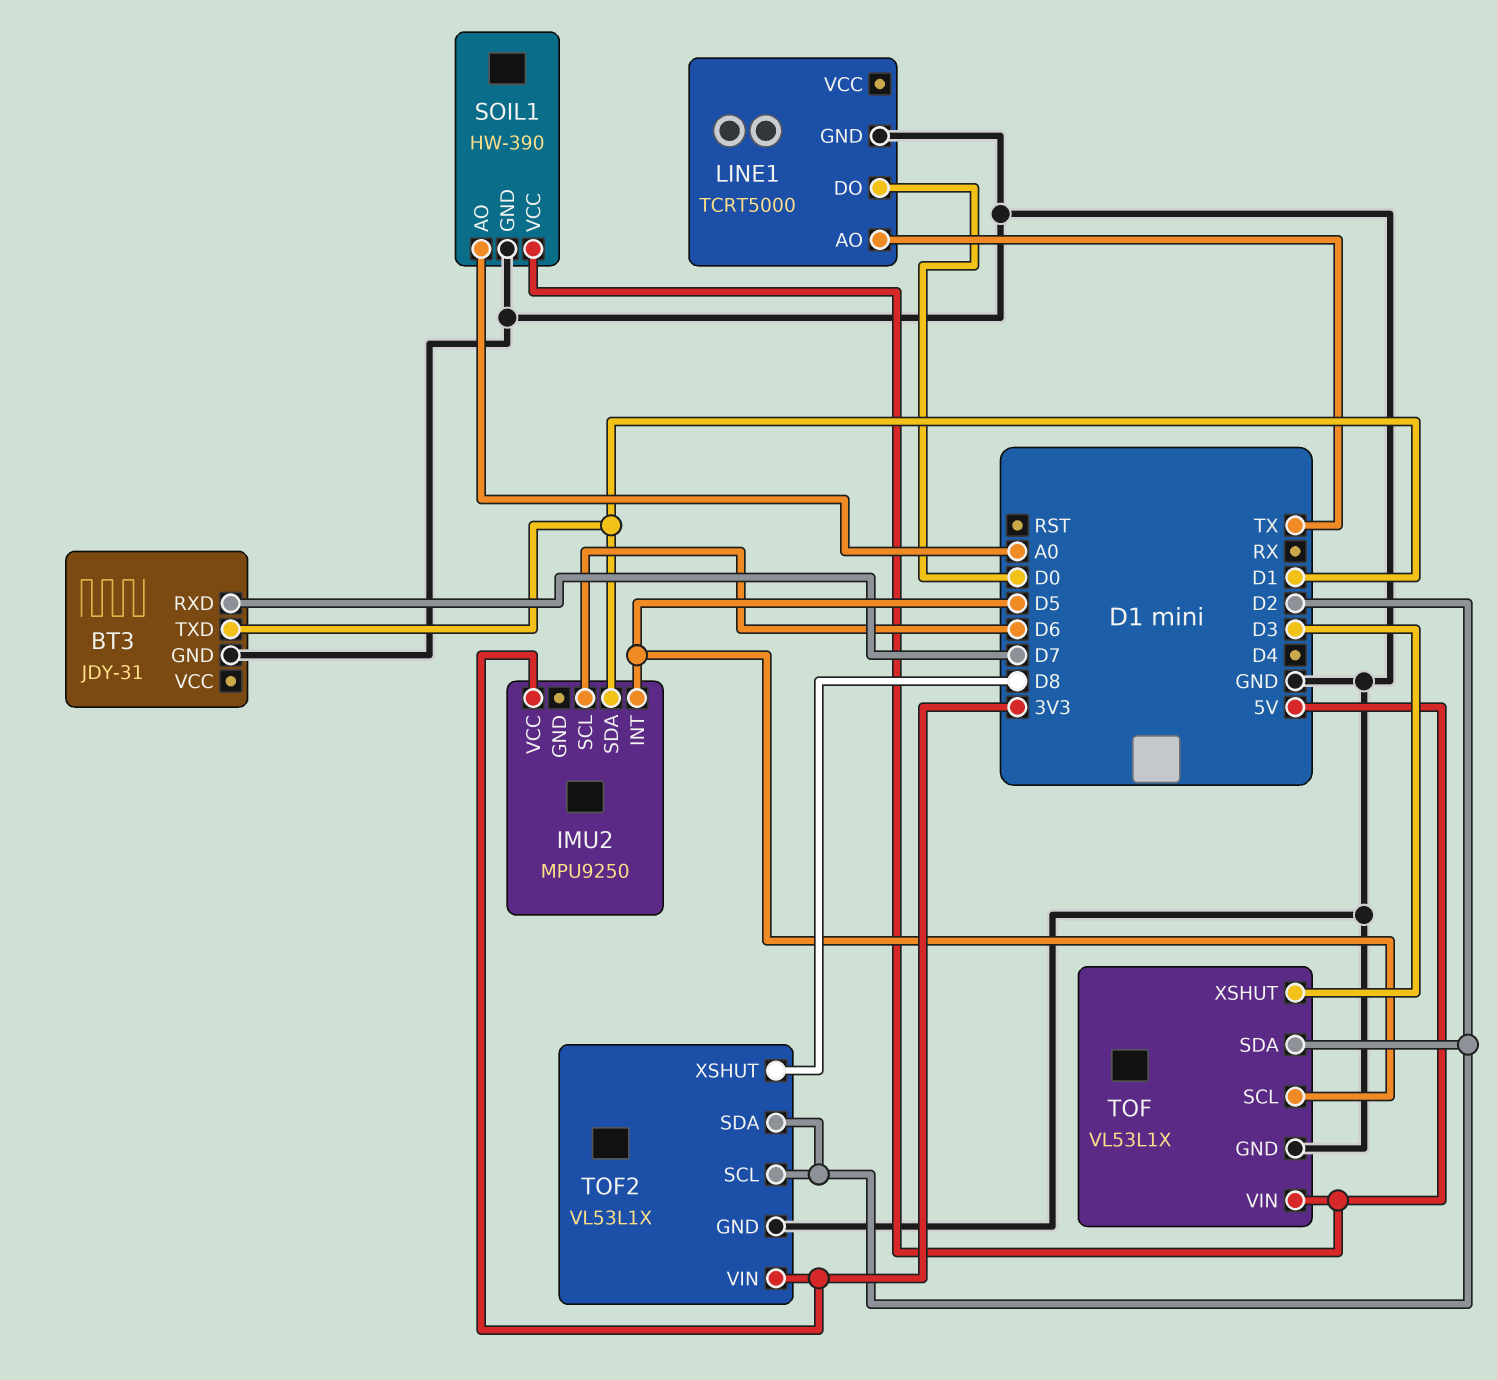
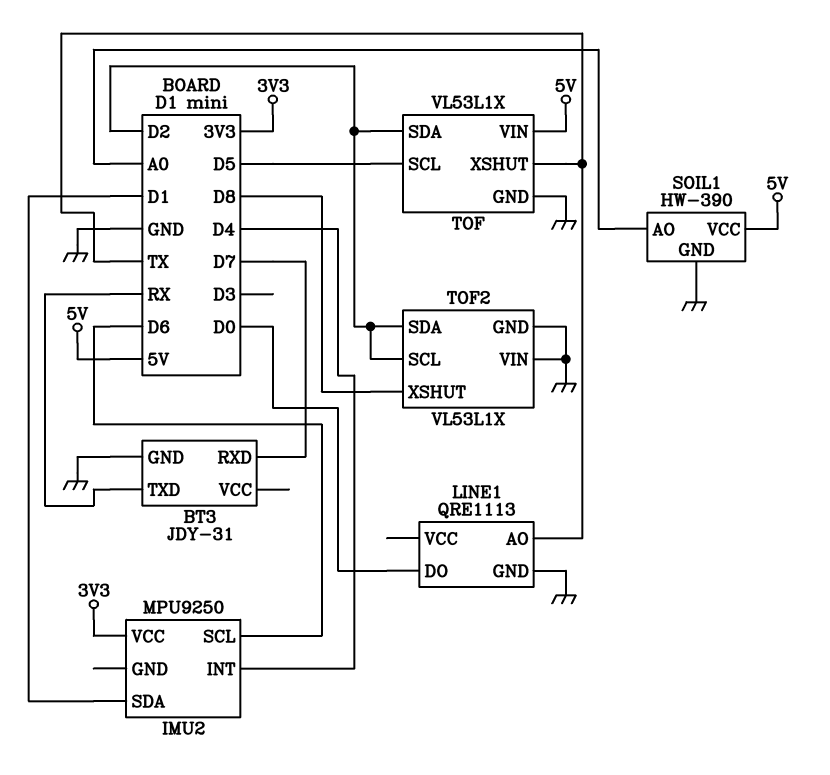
BT3 pin TXD: D1 -> RX
IMU2 pin INT: D5 -> D4
LINE1: TCRT5000 -> QRE1113
TOF pin XSHUT: D3 -> TX
TOF2 pin VIN: 3V3 -> GND

